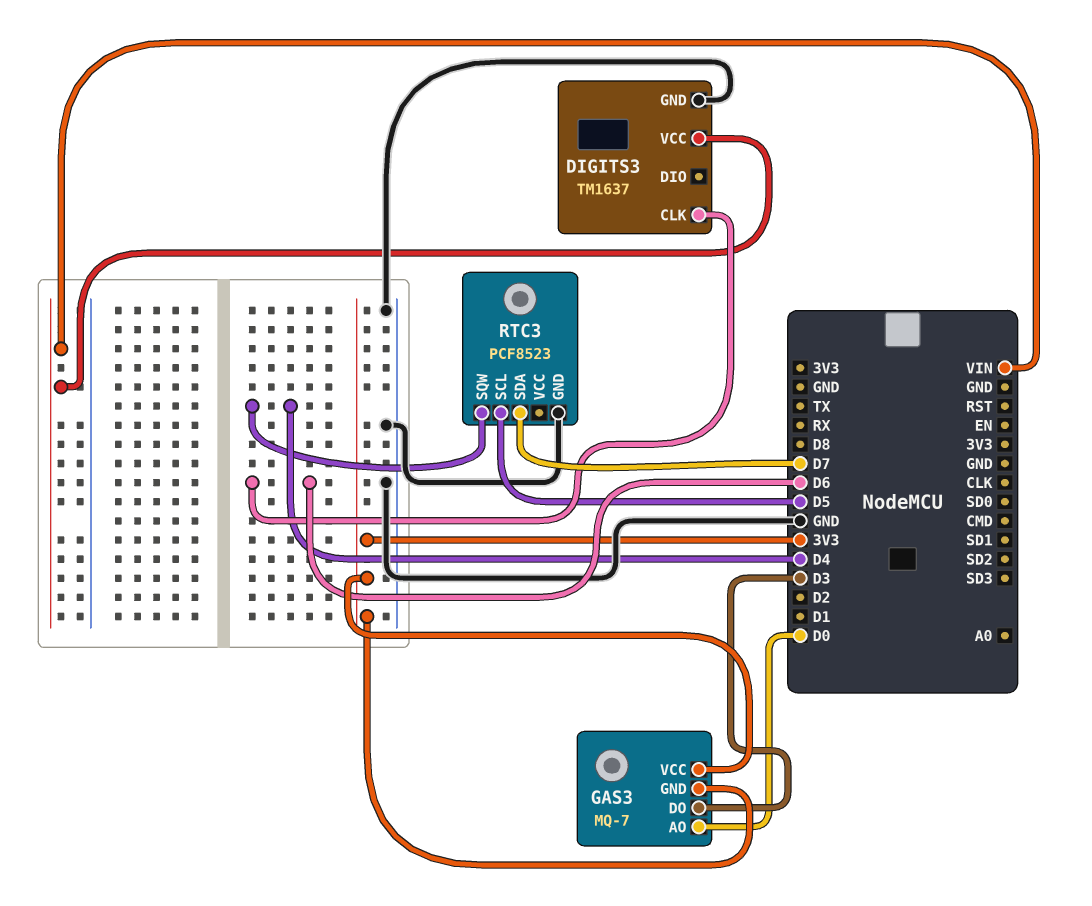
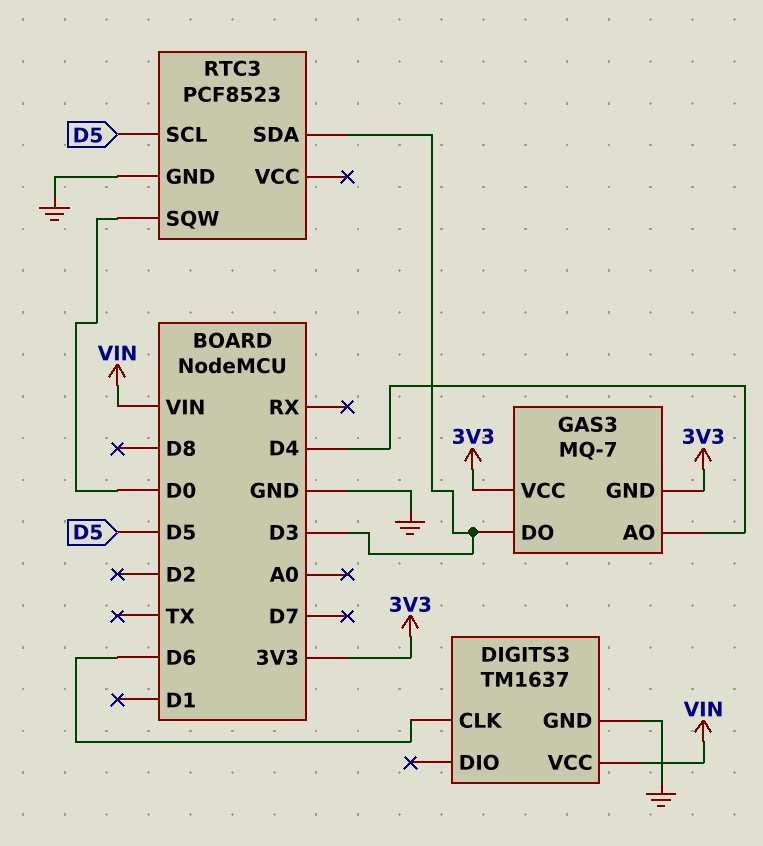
GAS3 pin AO: D0 -> D4
RTC3 pin SDA: D7 -> D3
RTC3 pin SQW: D4 -> D0

